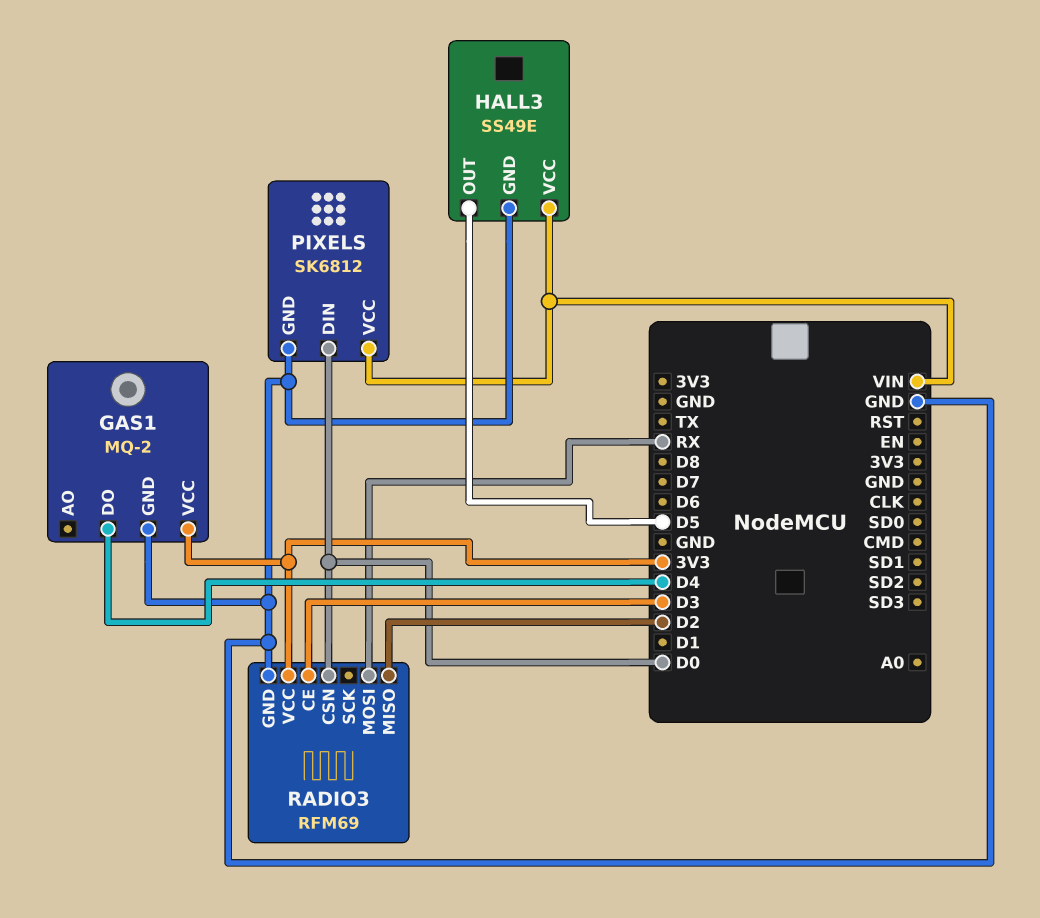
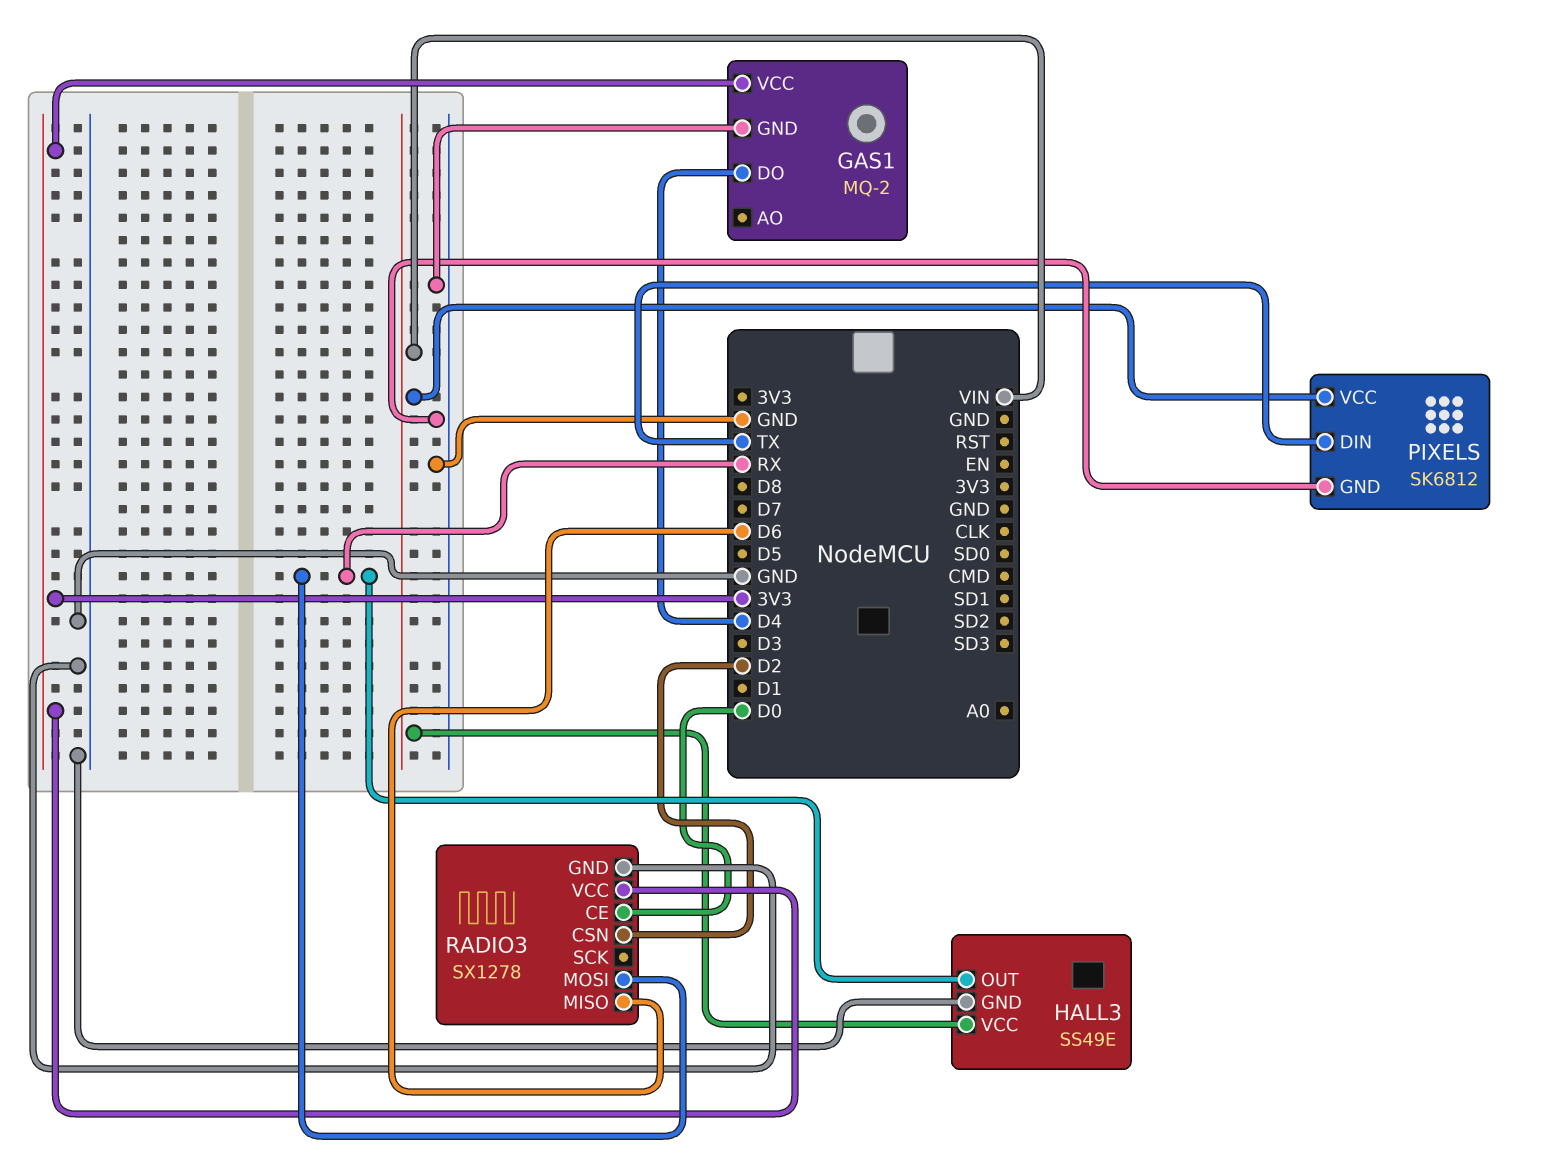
HALL3 pin OUT: D5 -> RX
PIXELS pin DIN: D0 -> TX
RADIO3: RFM69 -> SX1278
RADIO3 pin CE: D3 -> D0
RADIO3 pin CSN: D0 -> D2
RADIO3 pin MISO: D2 -> D6

